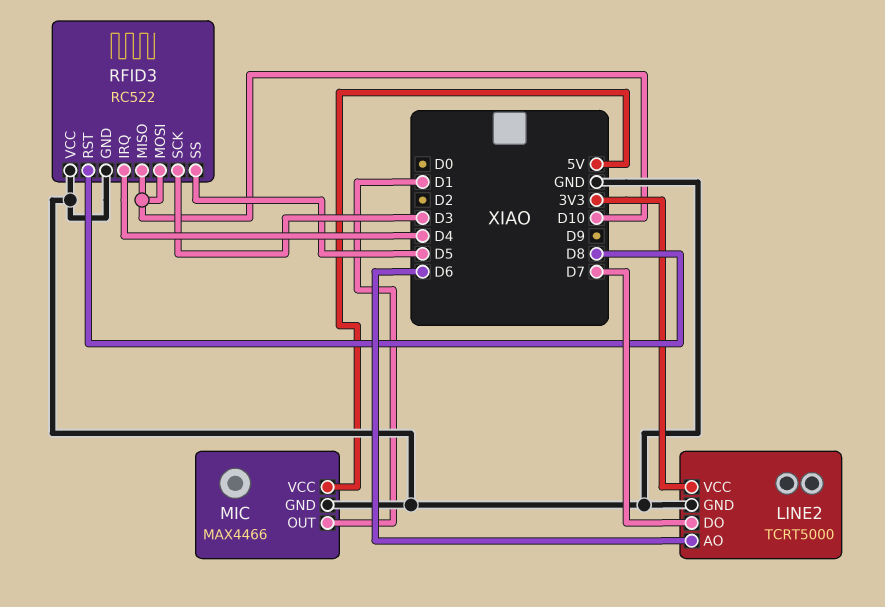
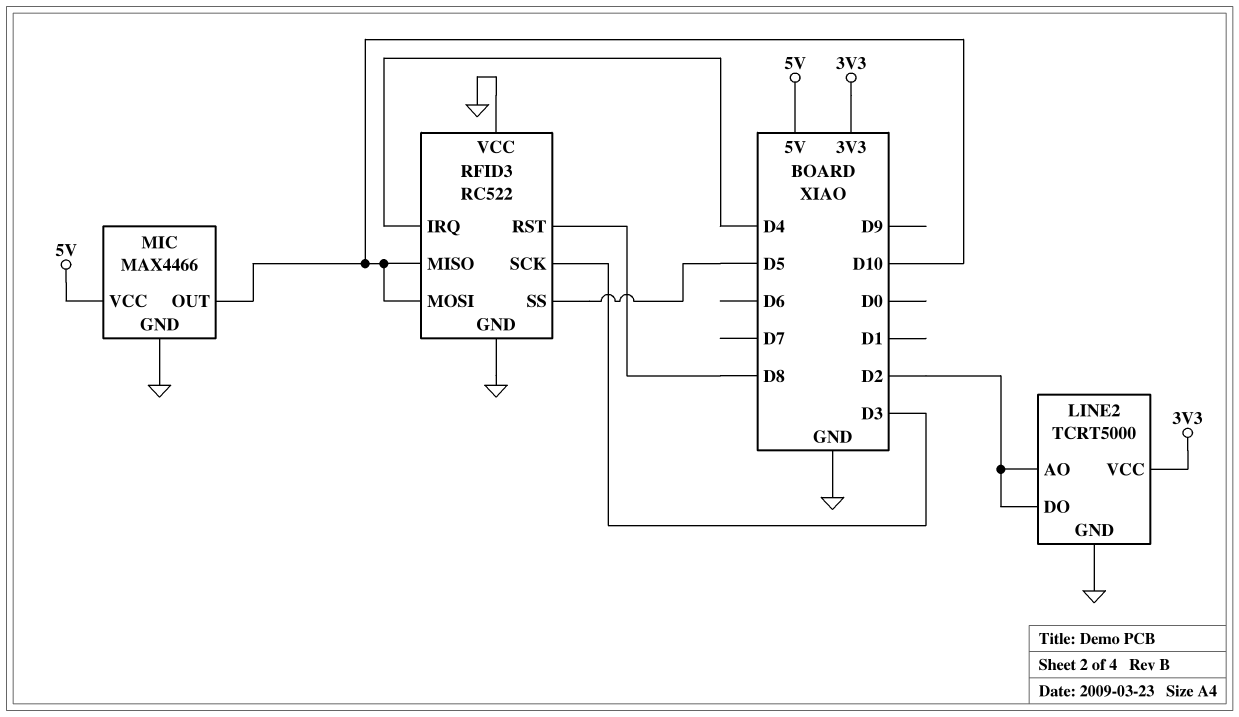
LINE2 pin AO: D6 -> D2
LINE2 pin DO: D7 -> D2
MIC pin OUT: D1 -> D10

